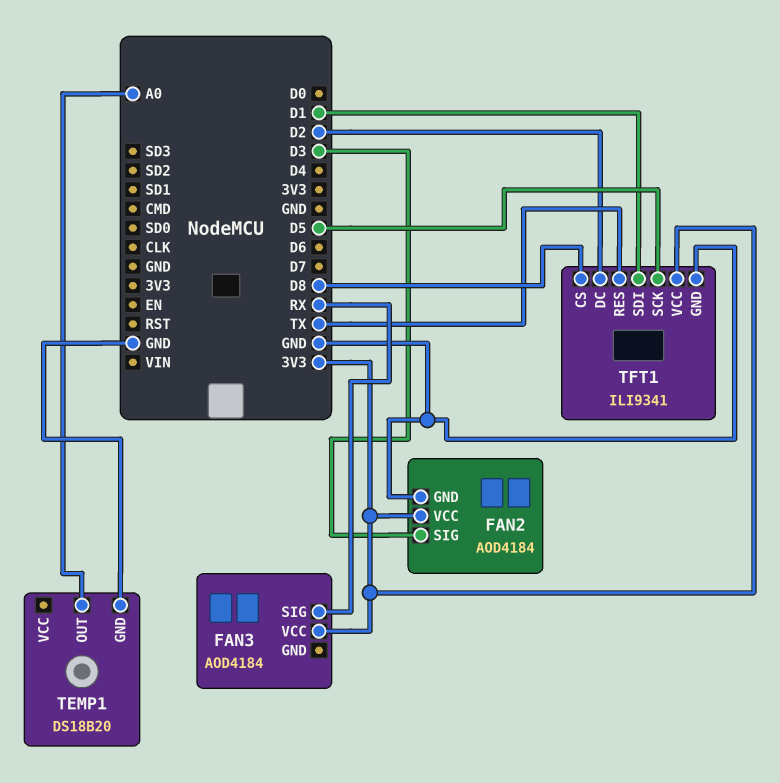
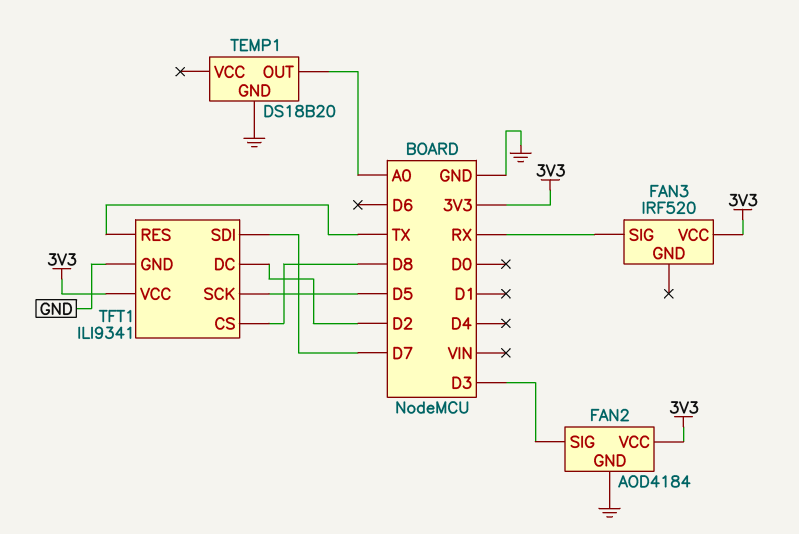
FAN3: AOD4184 -> IRF520
TFT1 pin SDI: D1 -> D7

